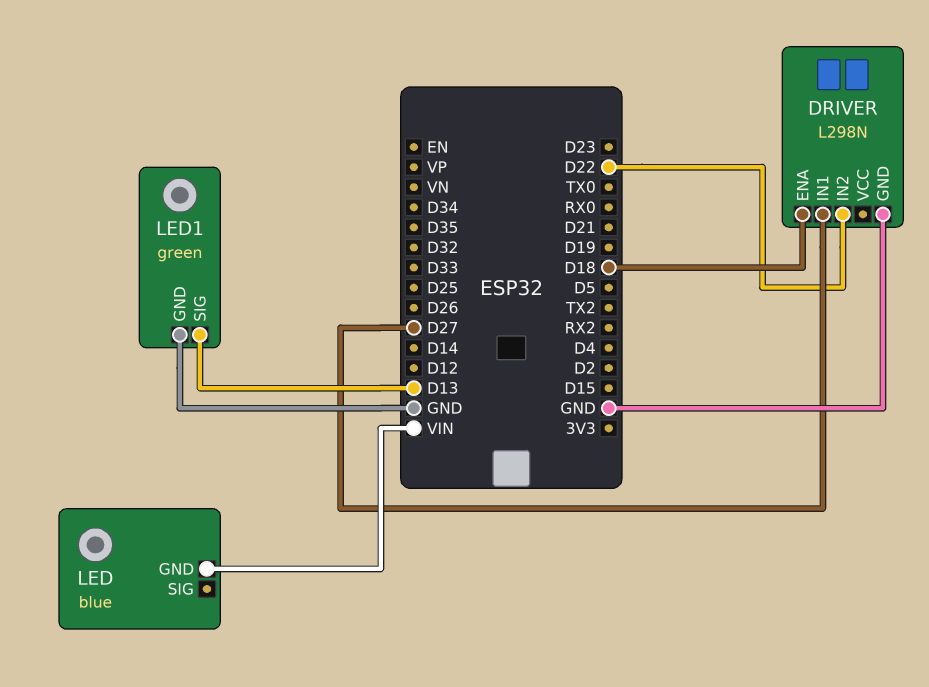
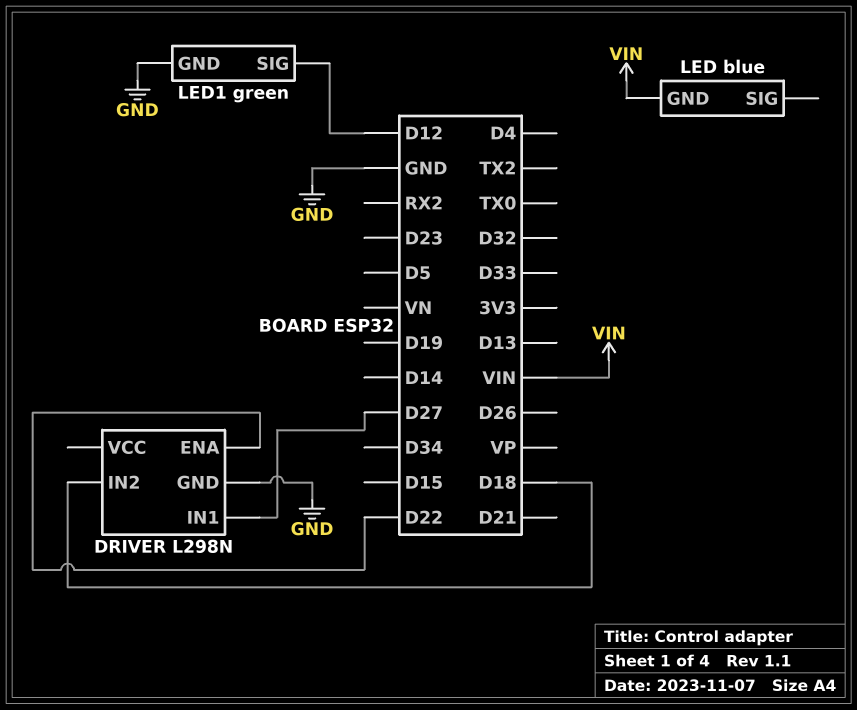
DRIVER pin ENA: D18 -> D22
DRIVER pin IN2: D22 -> D18
LED1 pin SIG: D13 -> D12

